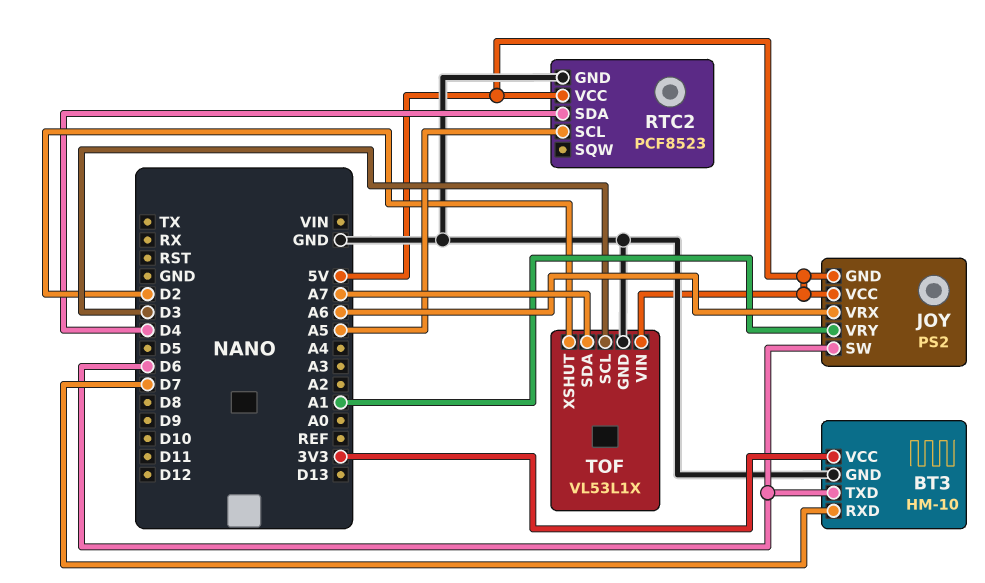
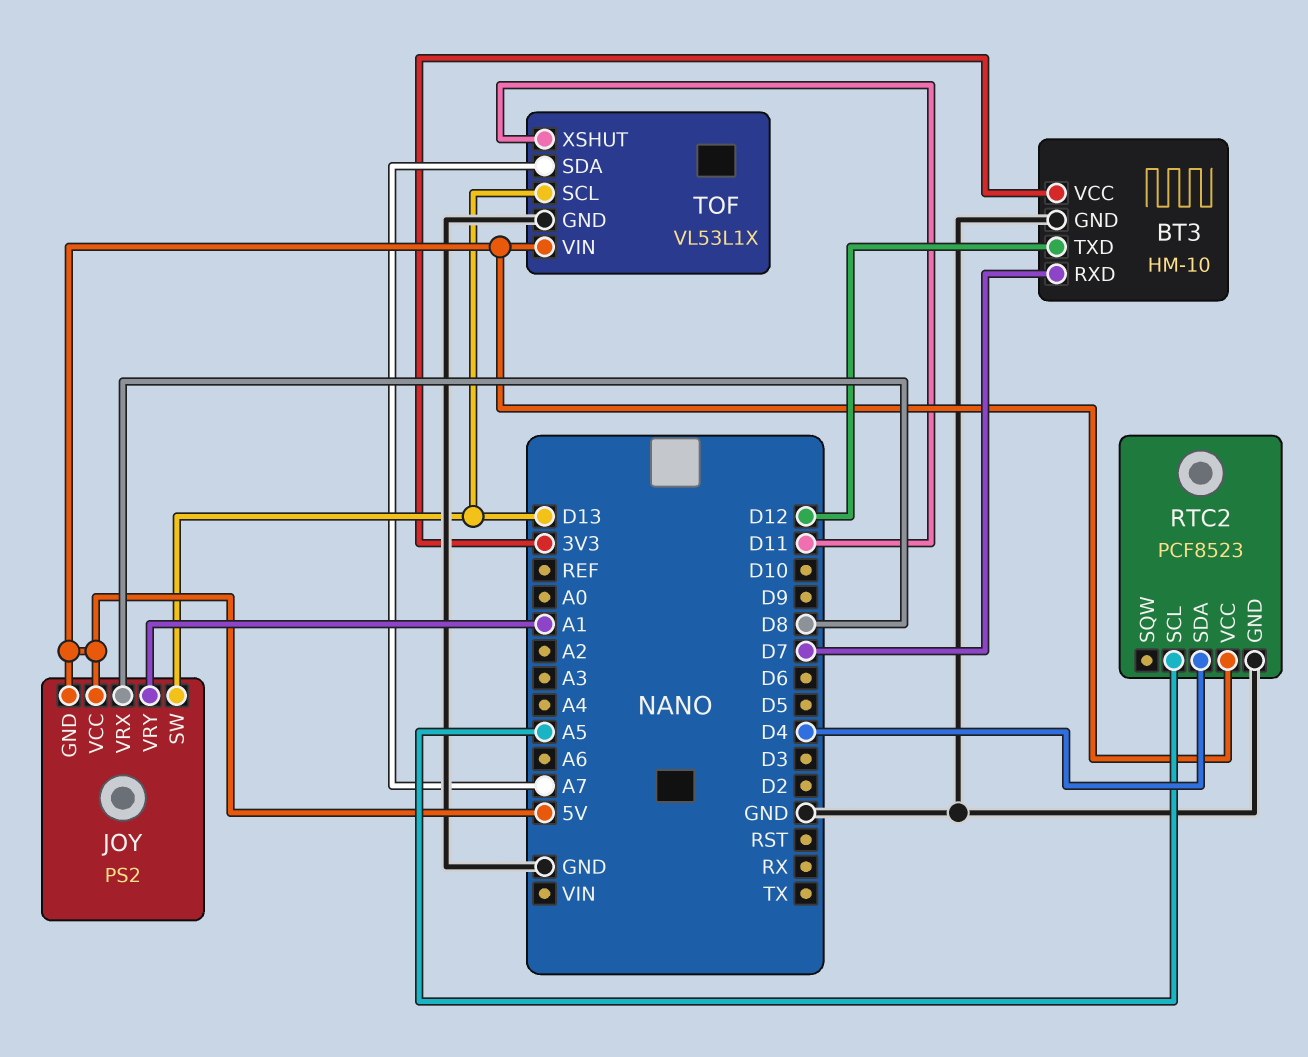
BT3 pin TXD: D6 -> D12
JOY pin SW: D6 -> D13
JOY pin VRX: A6 -> D8
TOF pin SCL: D3 -> D13
TOF pin XSHUT: D2 -> D11

